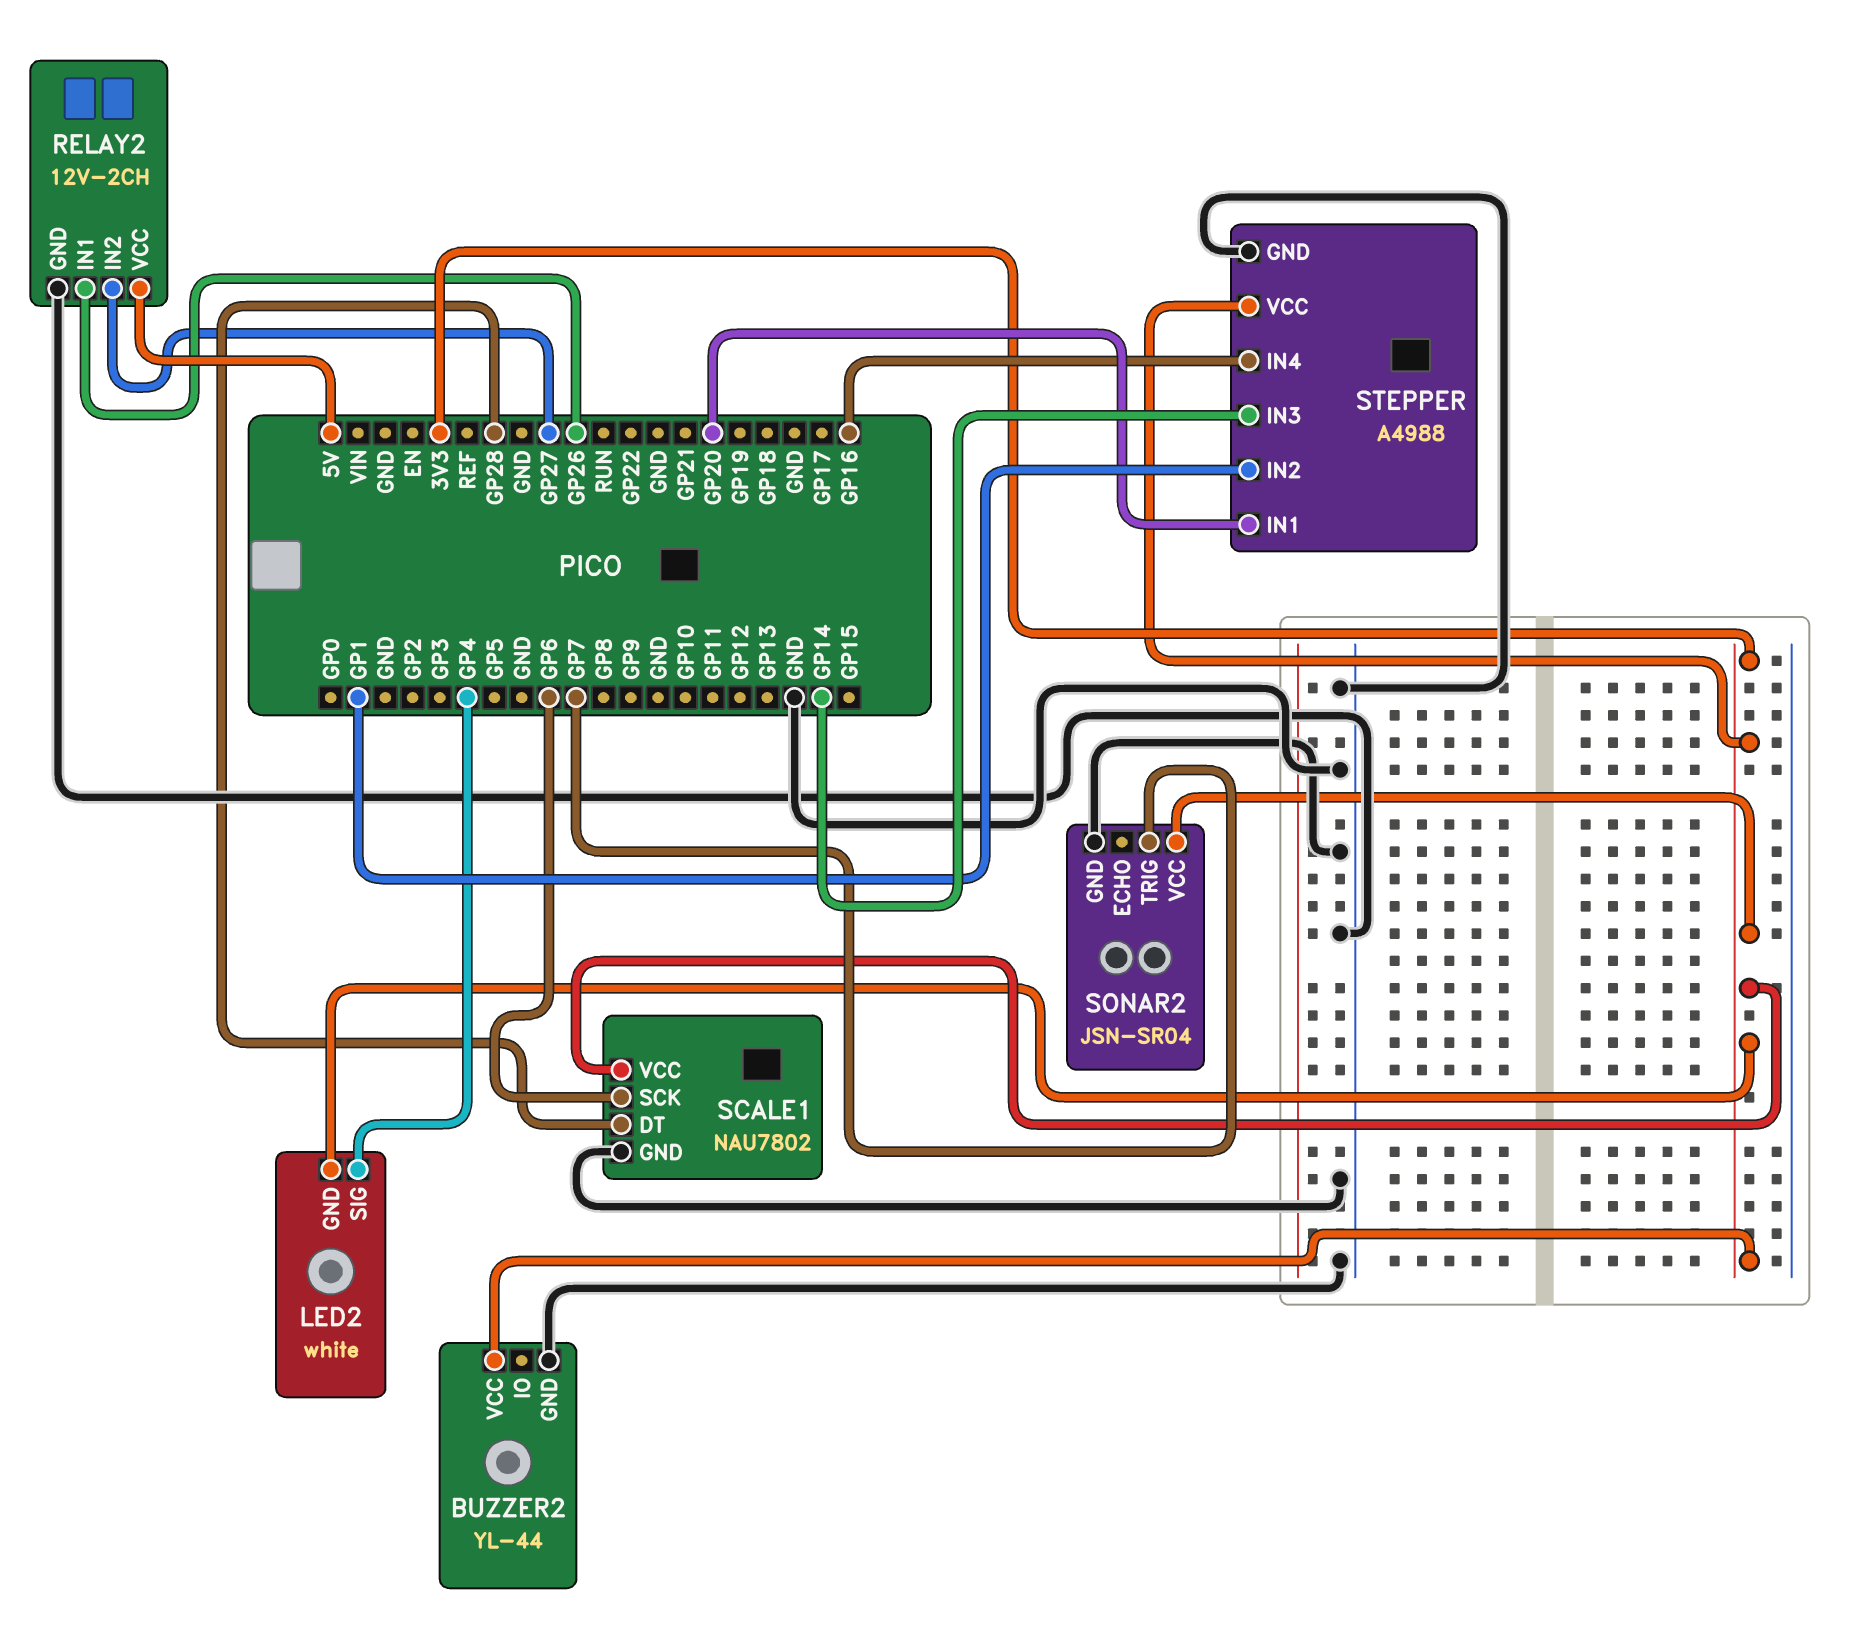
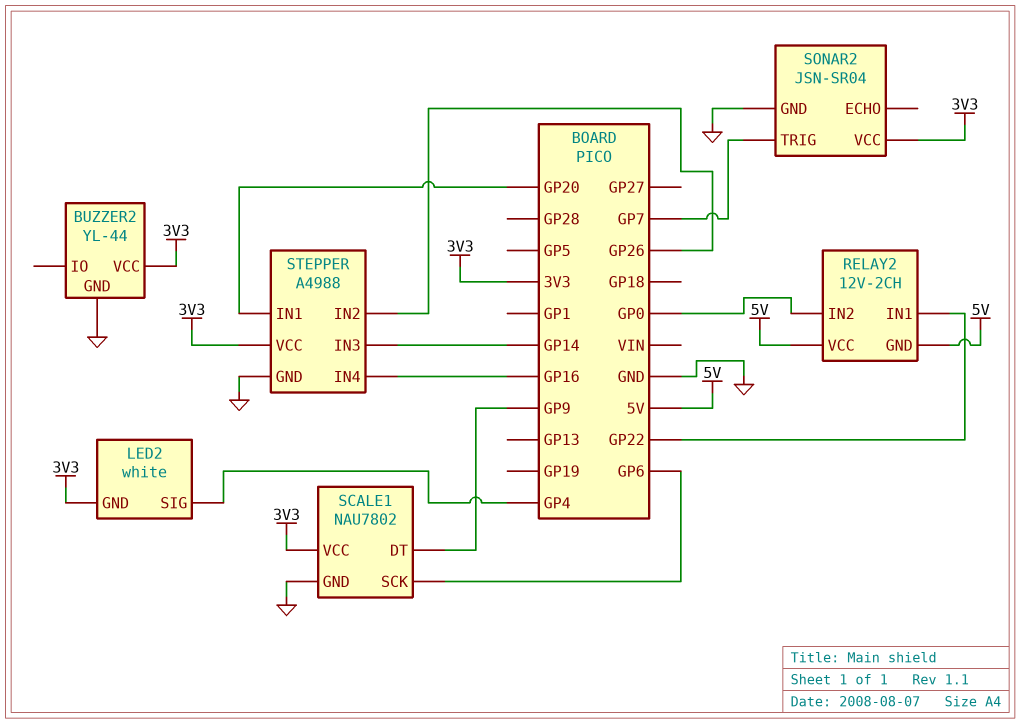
RELAY2 pin GND: GND -> 5V
RELAY2 pin IN1: GP26 -> GP22
RELAY2 pin IN2: GP27 -> GP0
SCALE1 pin DT: GP28 -> GP9
STEPPER pin IN2: GP1 -> GP26

